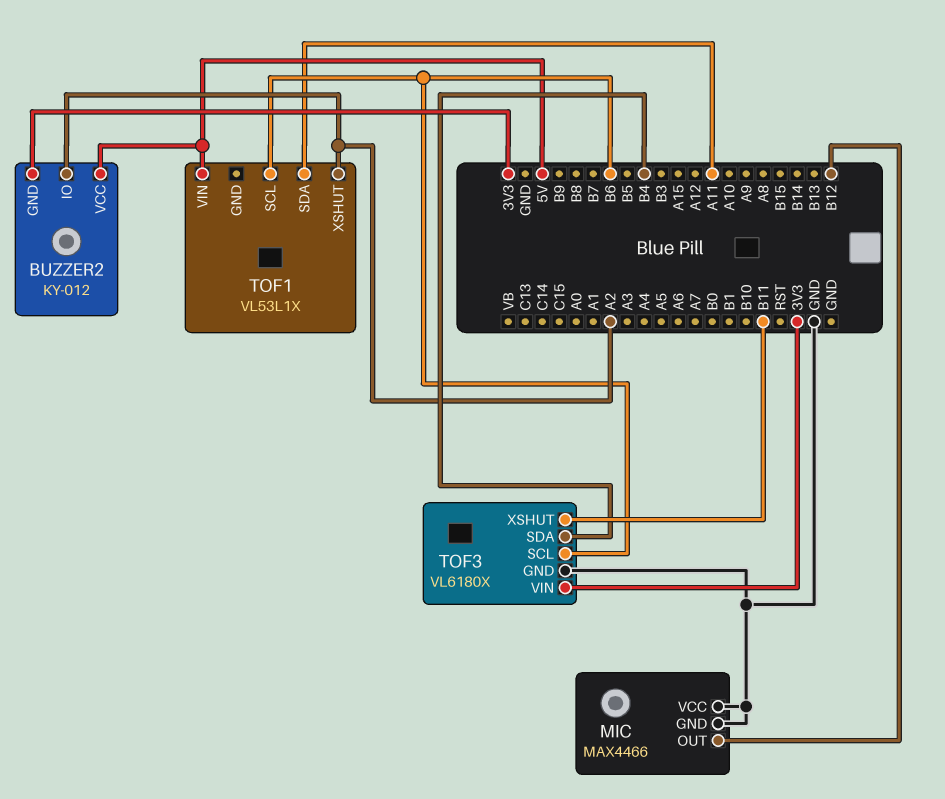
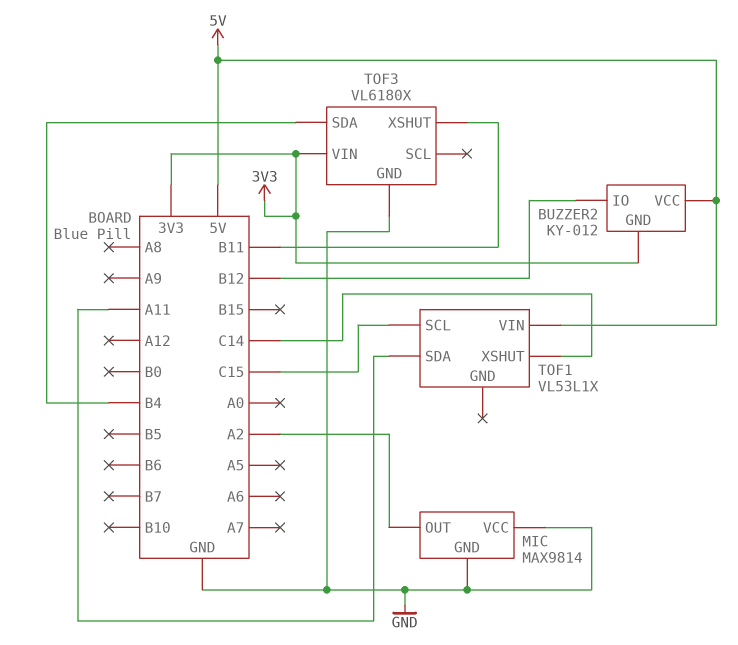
BUZZER2 pin IO: A2 -> B12
MIC: MAX4466 -> MAX9814
MIC pin OUT: B12 -> A2
TOF1 pin SCL: B6 -> C15
TOF1 pin XSHUT: A2 -> C14
TOF3 pin SCL: B6 -> none

